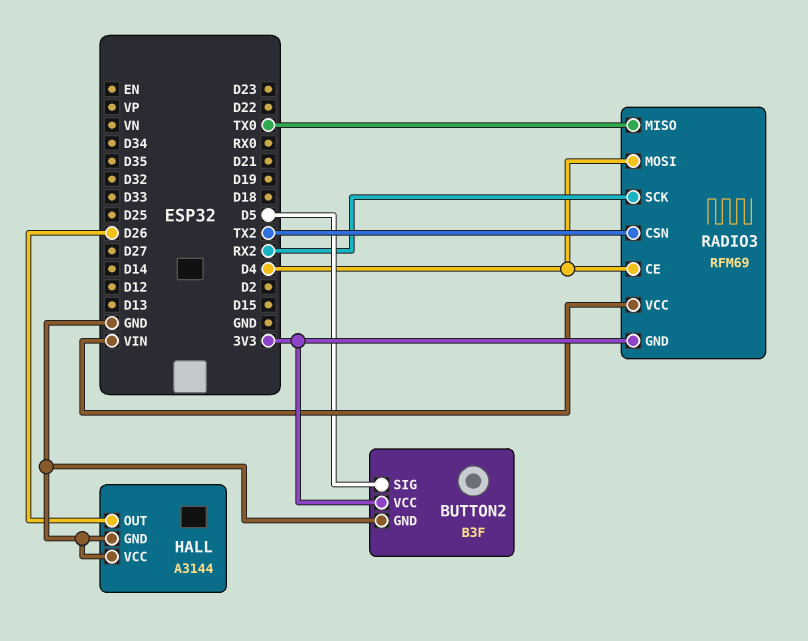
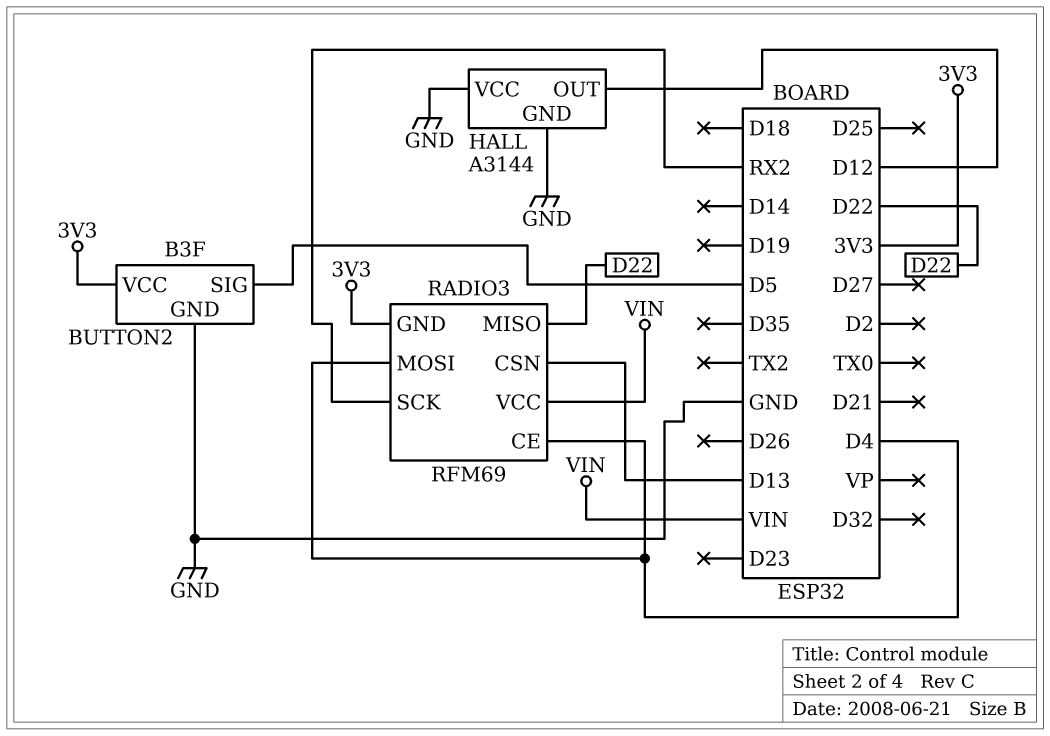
HALL pin OUT: D26 -> D12
RADIO3 pin CSN: TX2 -> D13
RADIO3 pin MISO: TX0 -> D22

